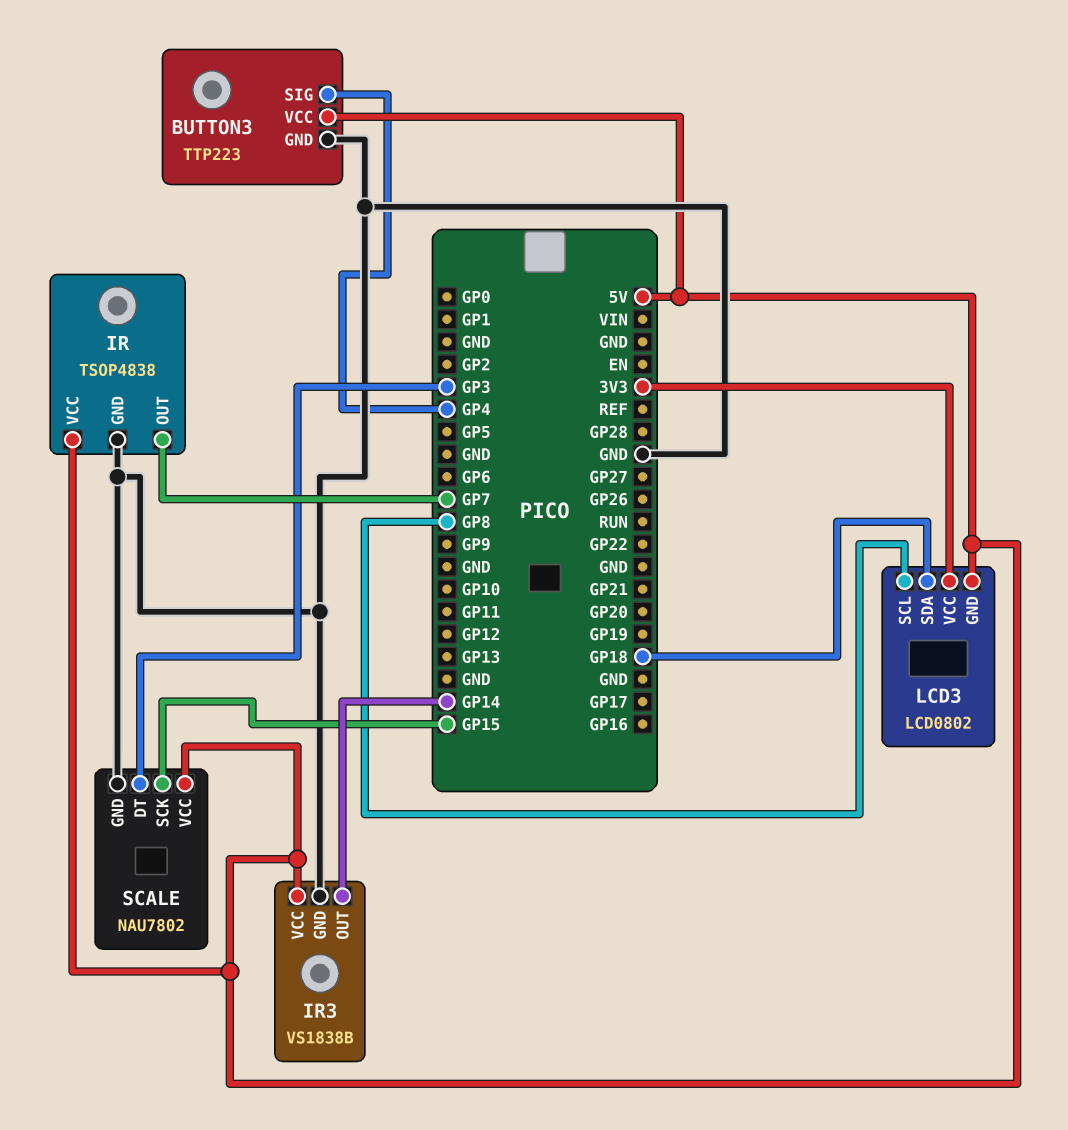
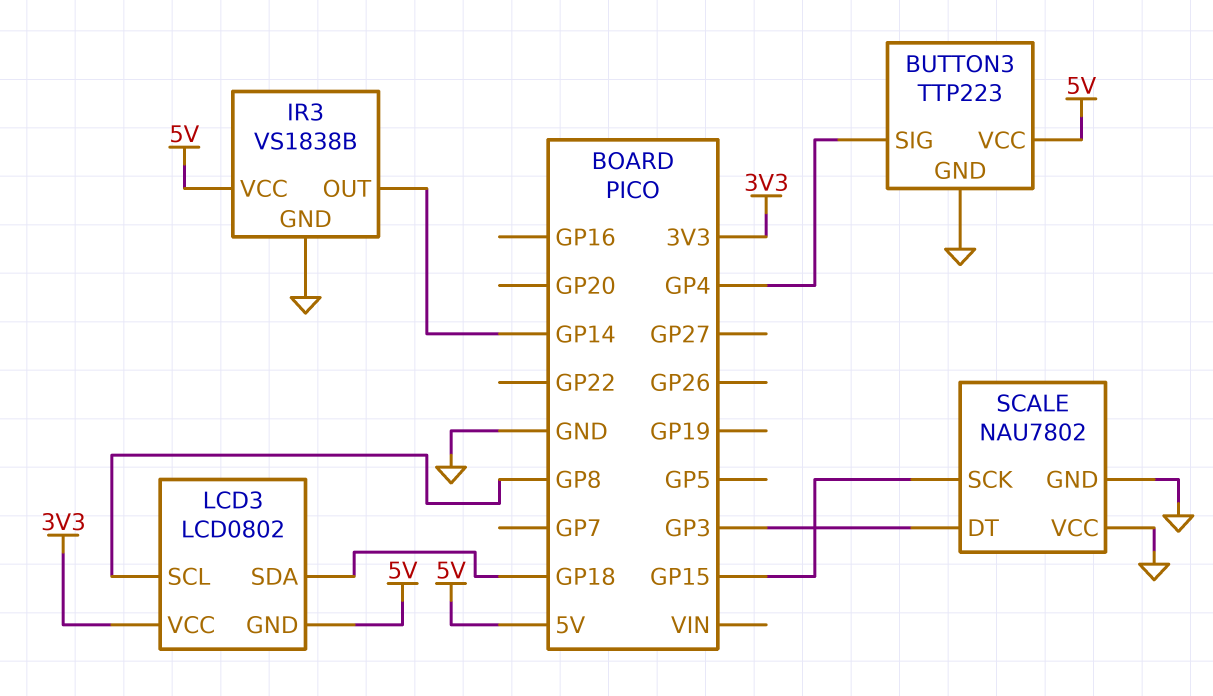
IR: TSOP4838 -> none
IR pin GND: GND -> none
IR pin OUT: GP7 -> none
IR pin VCC: 5V -> none
SCALE pin VCC: 5V -> GND

